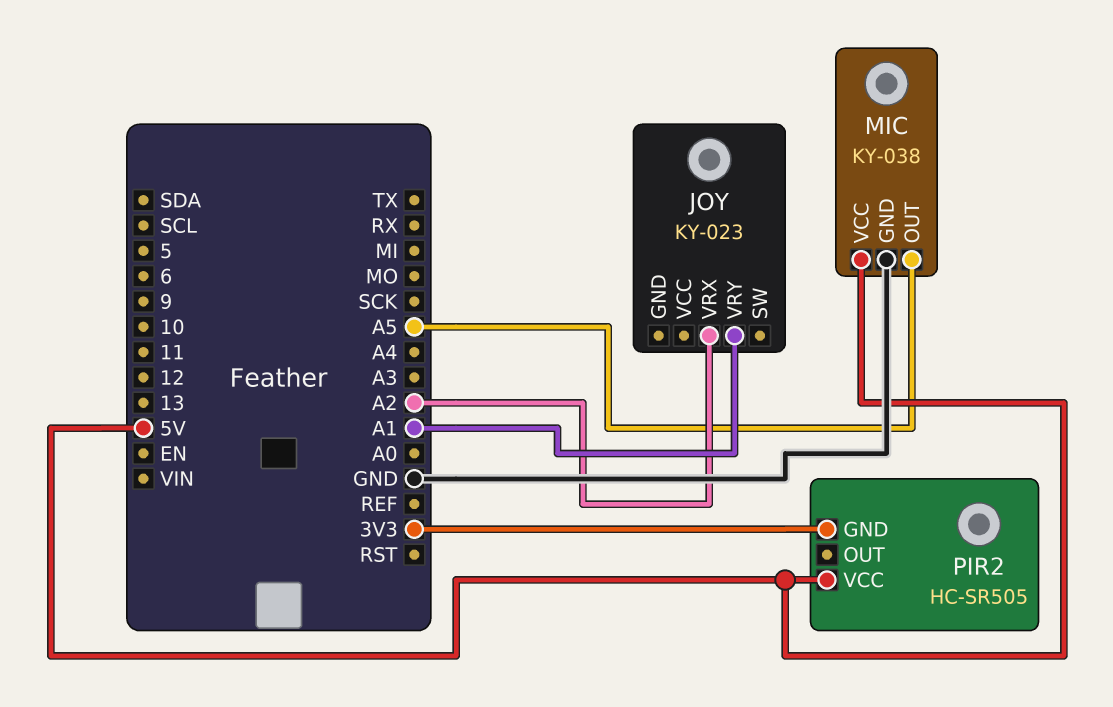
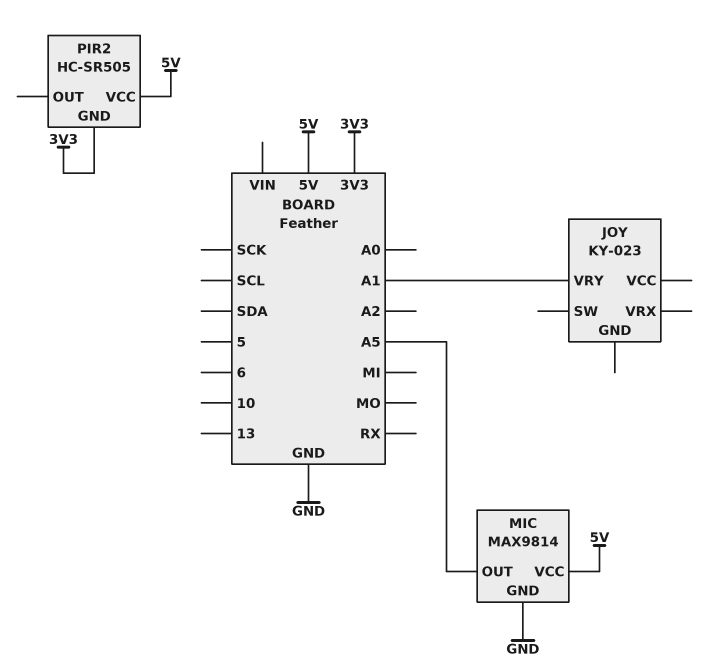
JOY pin VRX: A2 -> none
MIC: KY-038 -> MAX9814

